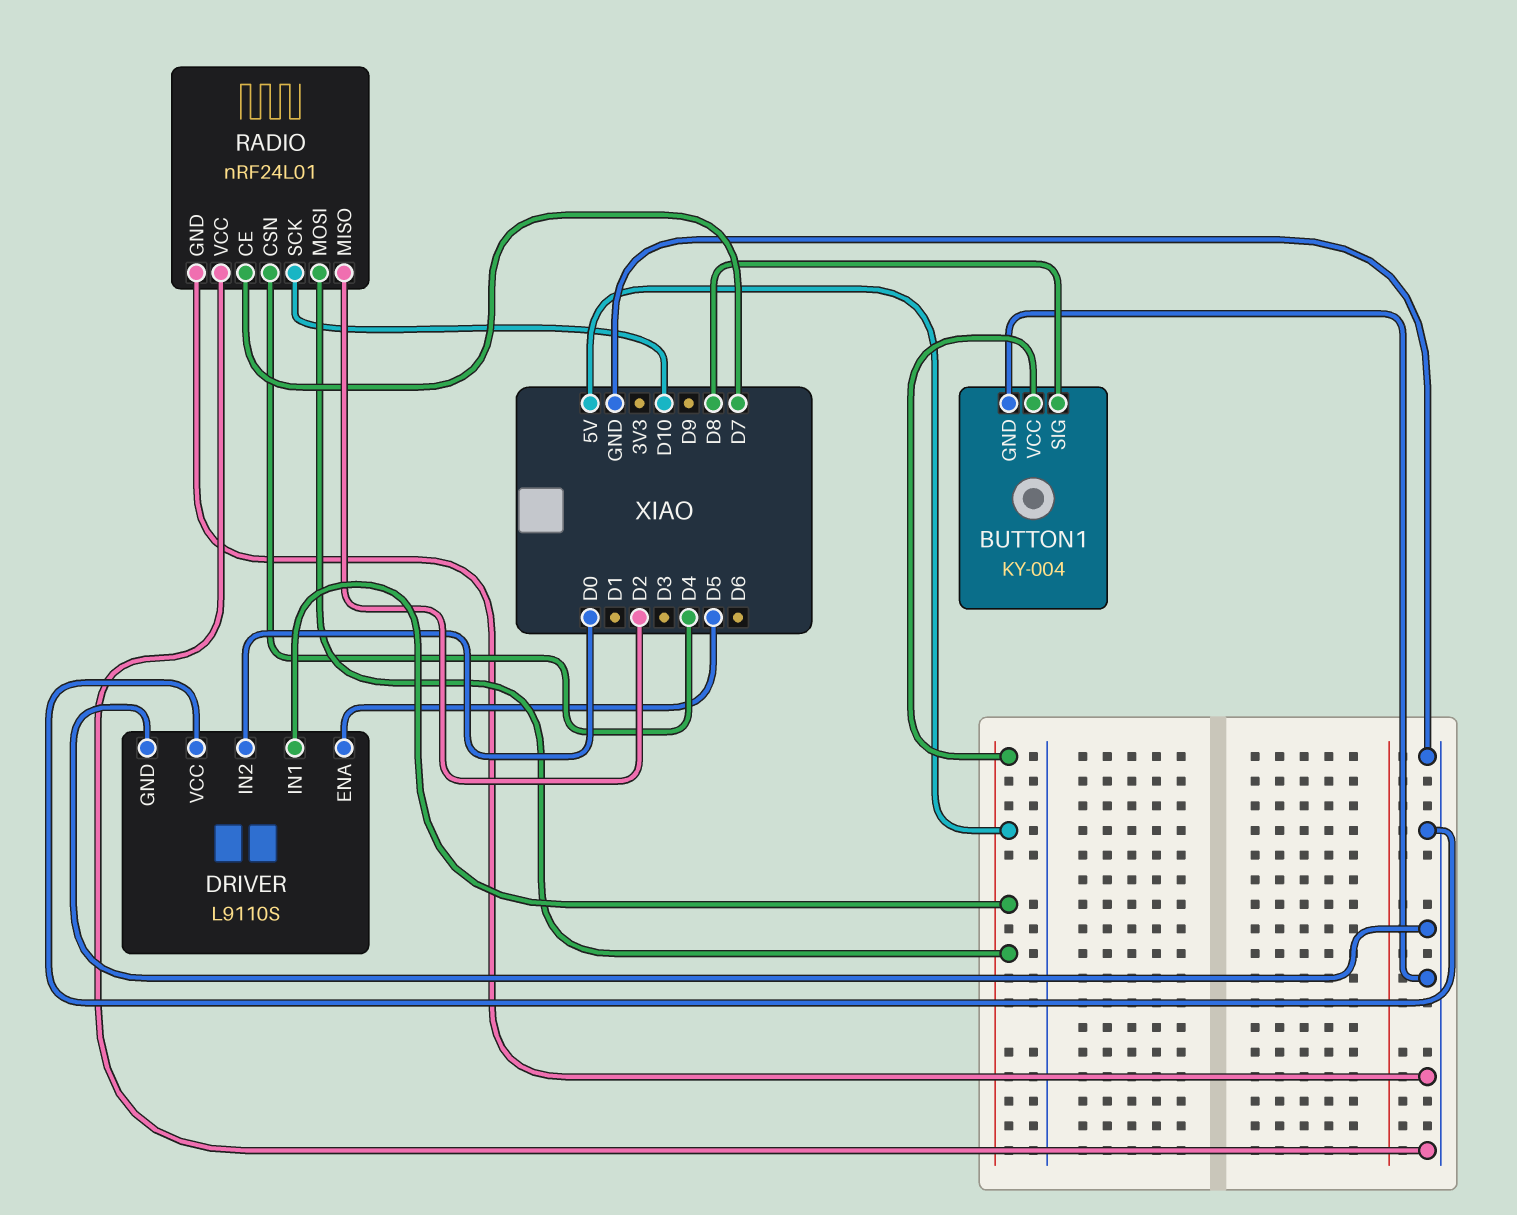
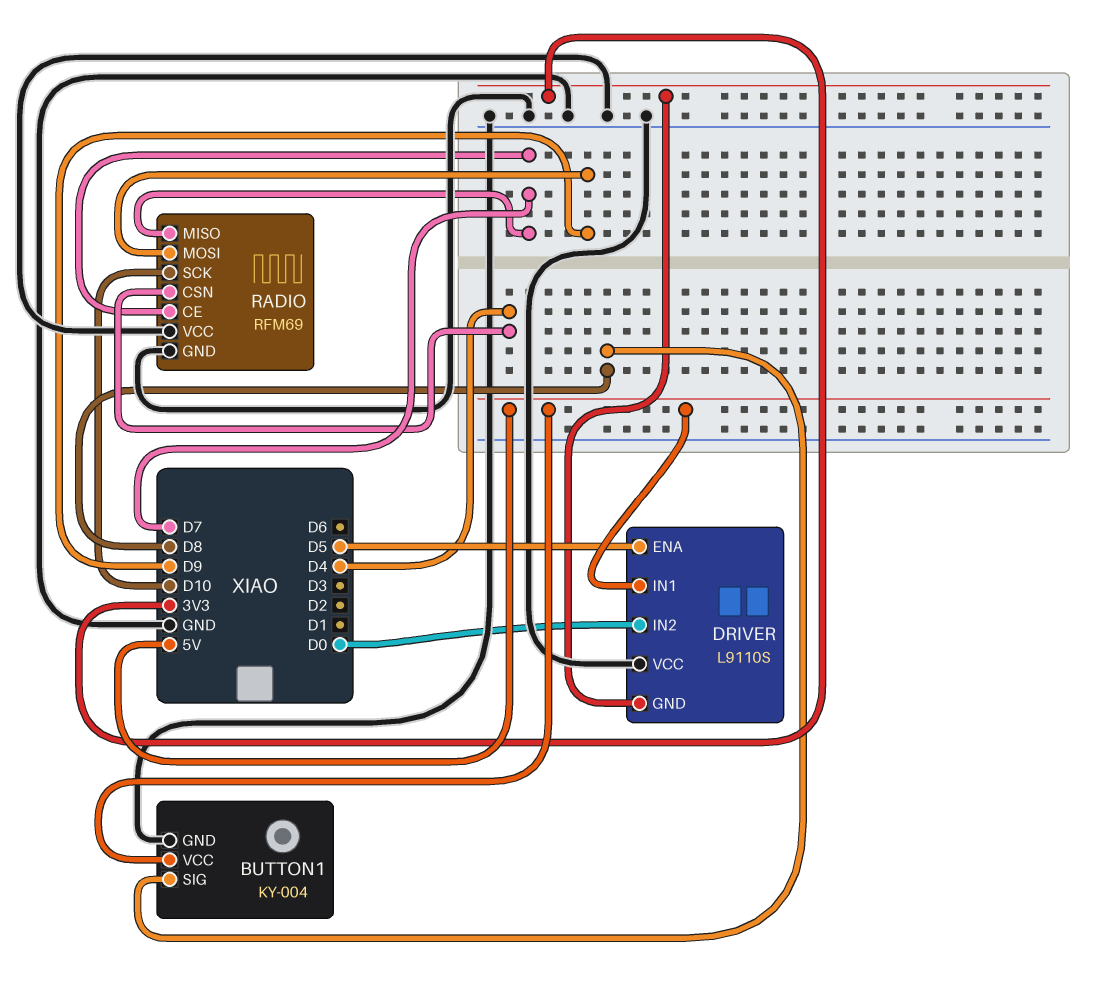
DRIVER pin GND: GND -> 3V3
RADIO: nRF24L01 -> RFM69
RADIO pin MISO: D2 -> D7
RADIO pin MOSI: 5V -> D9

